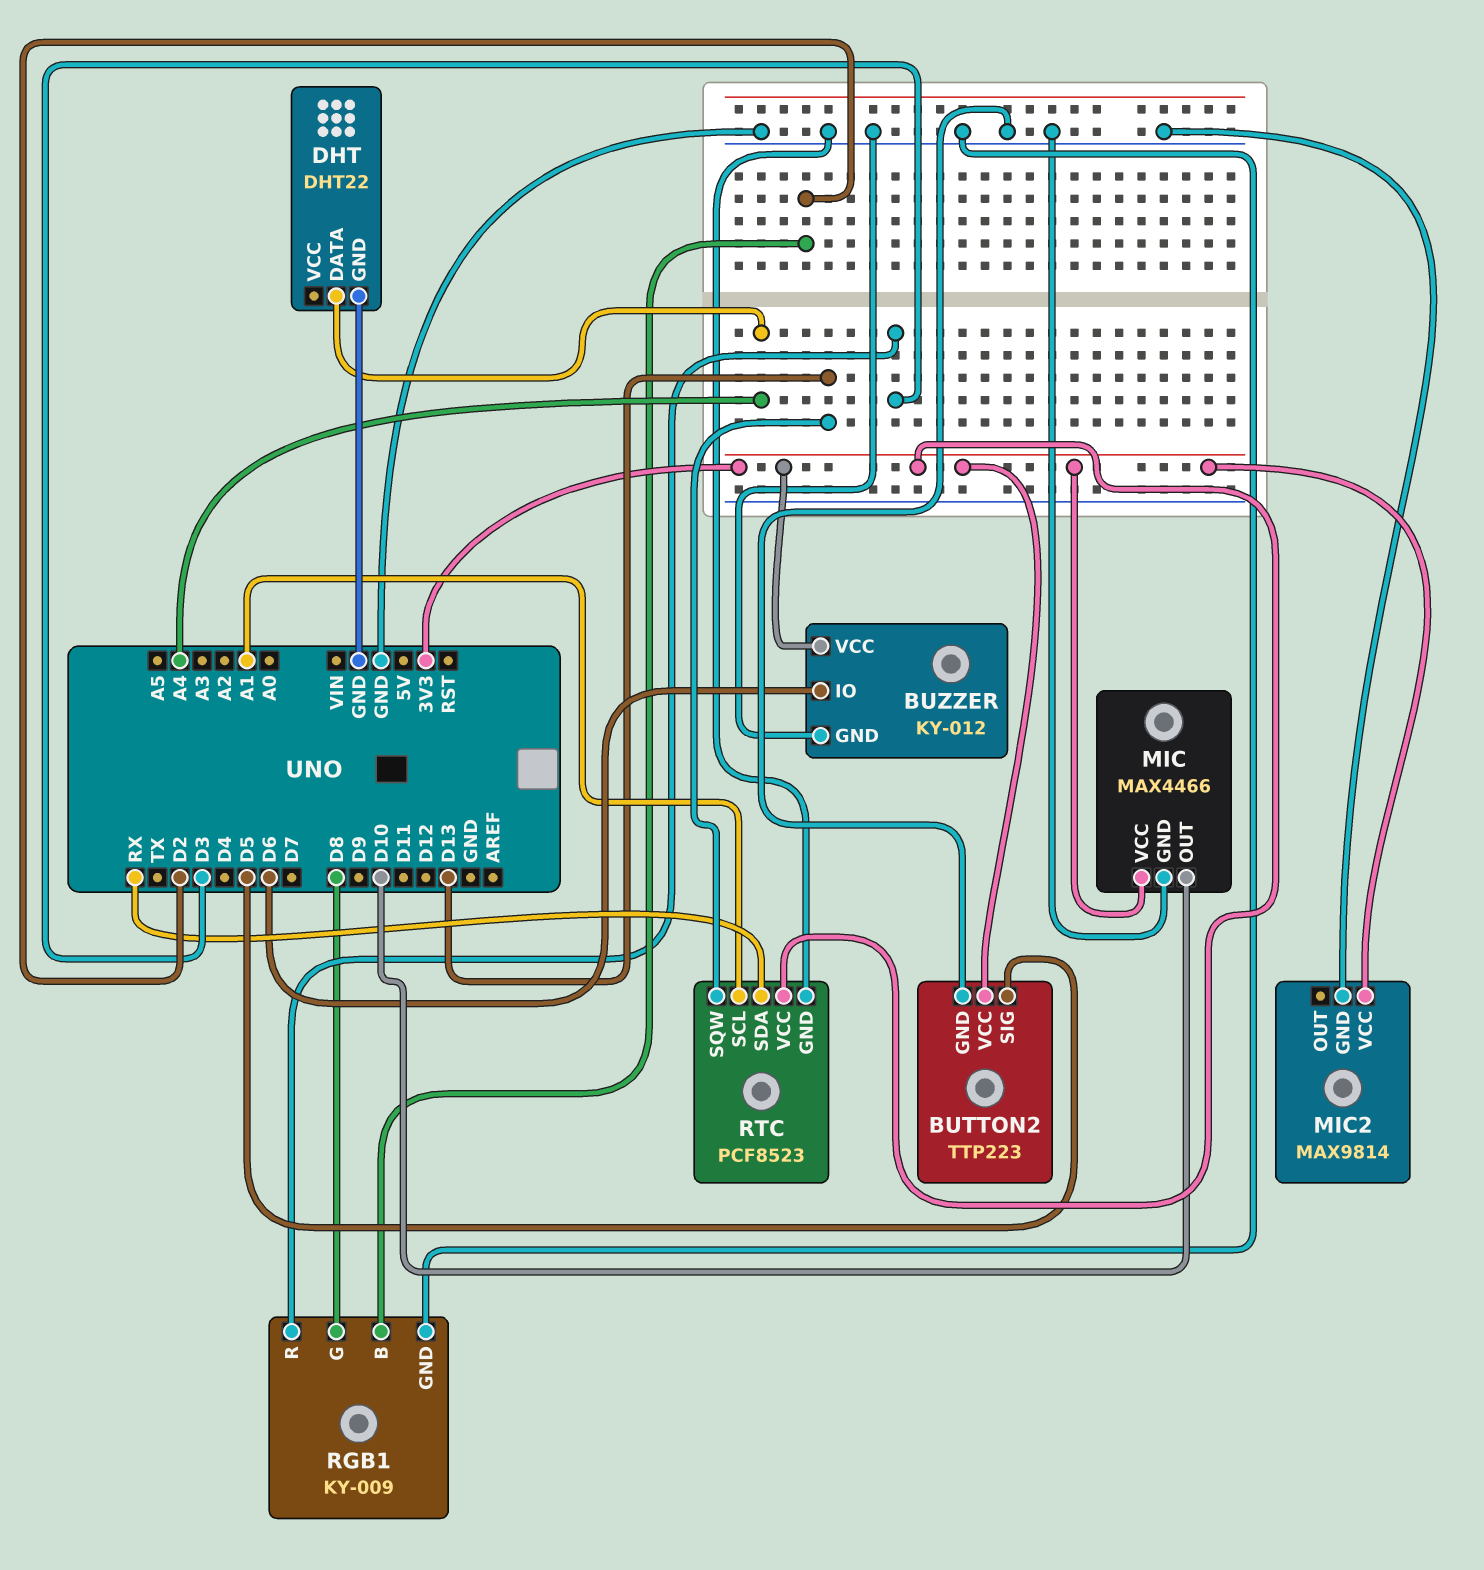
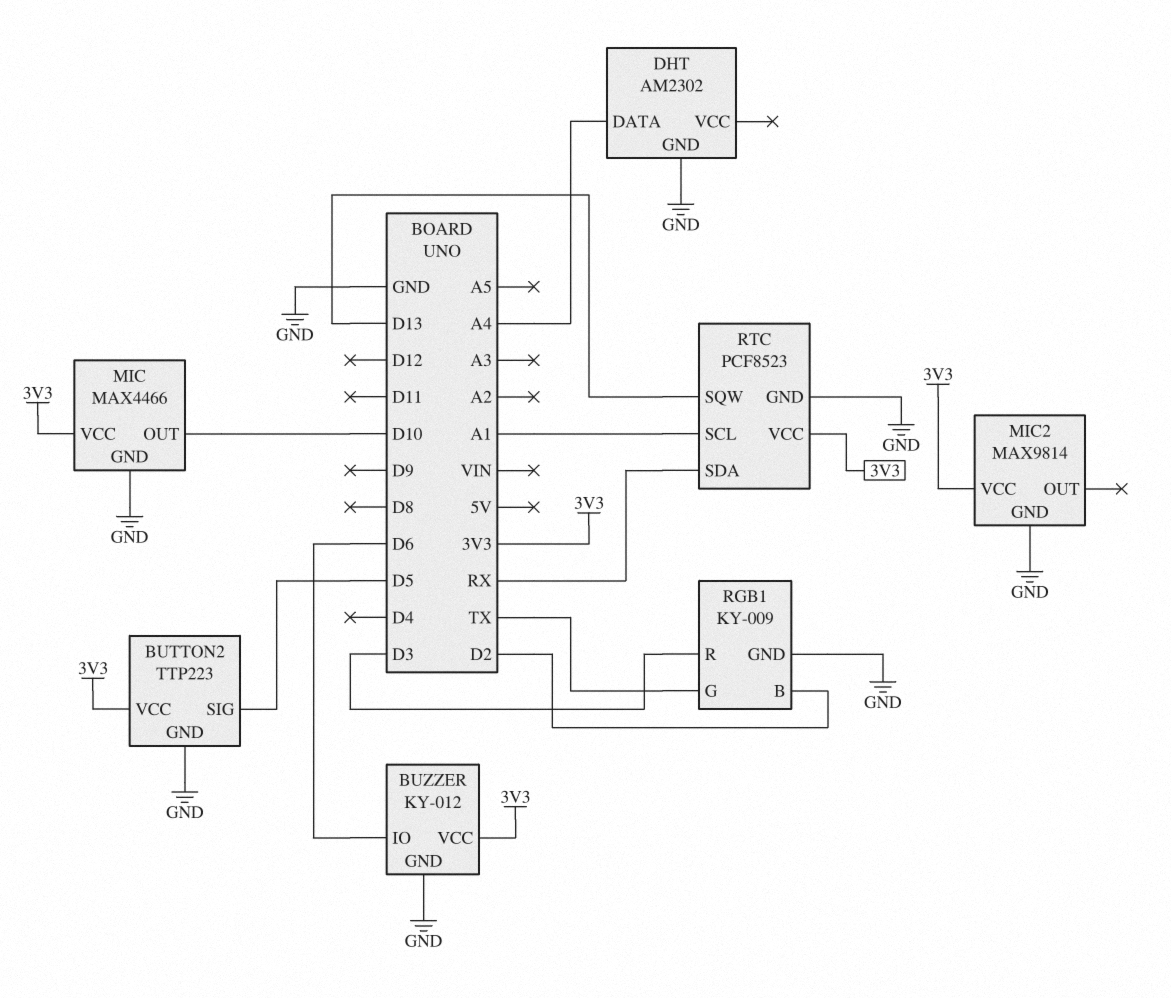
DHT: DHT22 -> AM2302
RGB1 pin G: D8 -> TX

